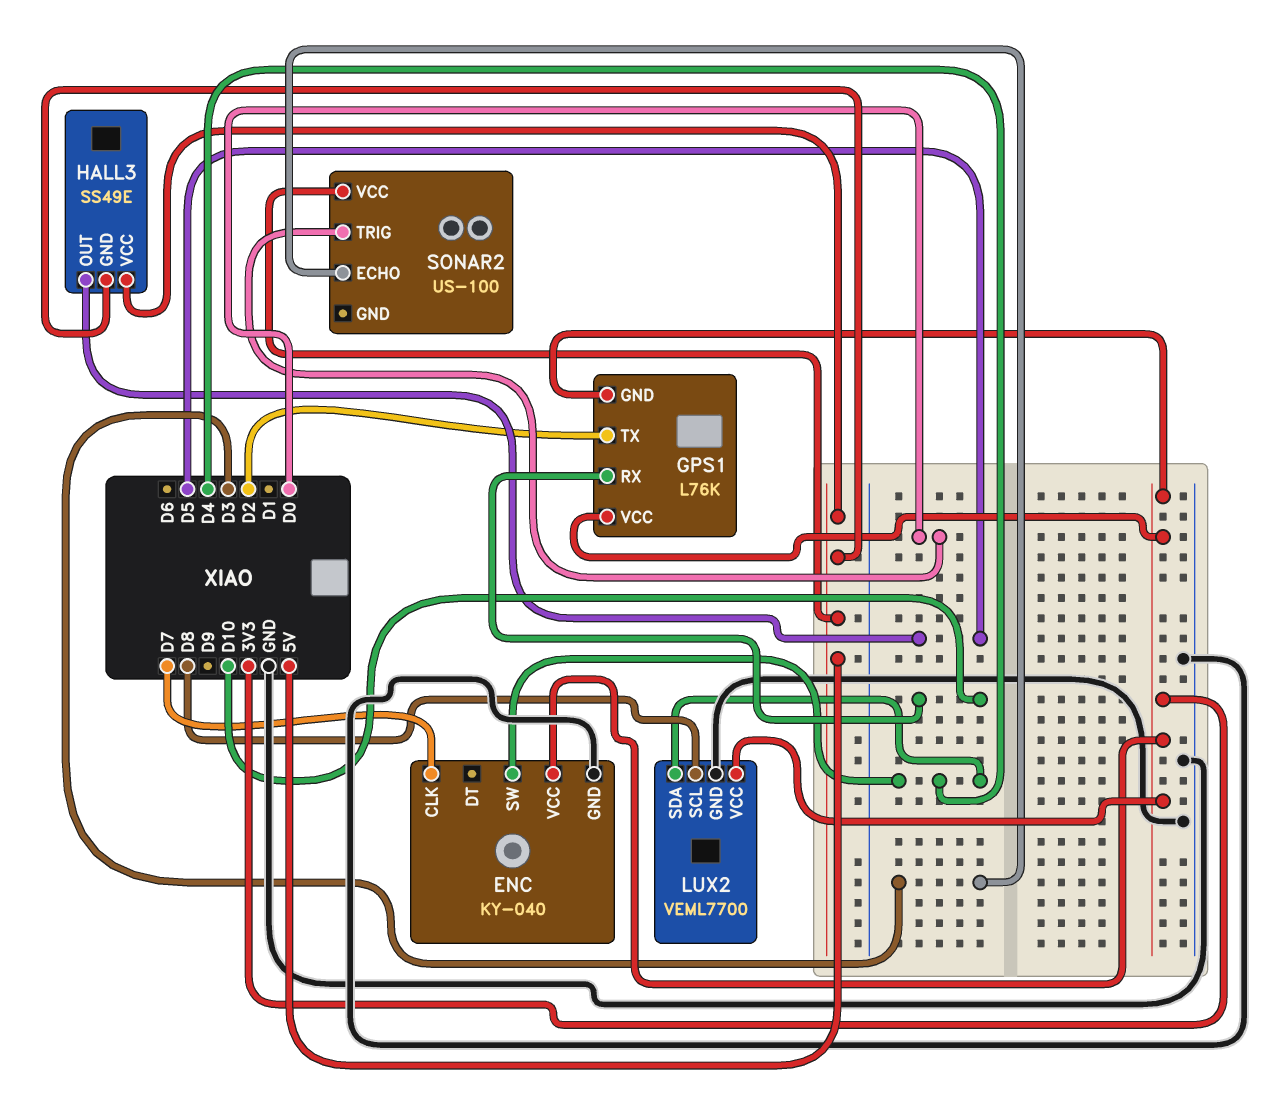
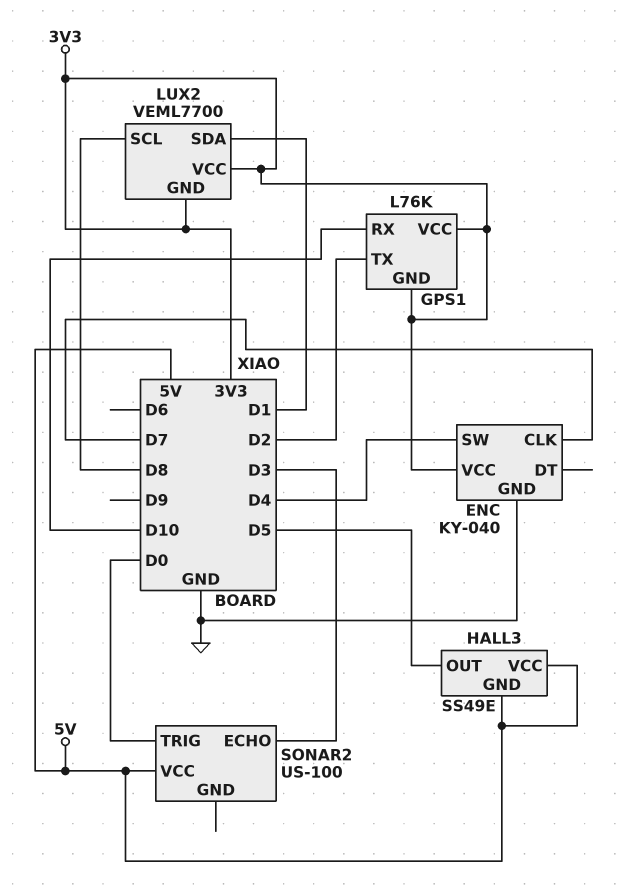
LUX2 pin GND: GND -> 3V3
LUX2 pin SDA: D4 -> D1

